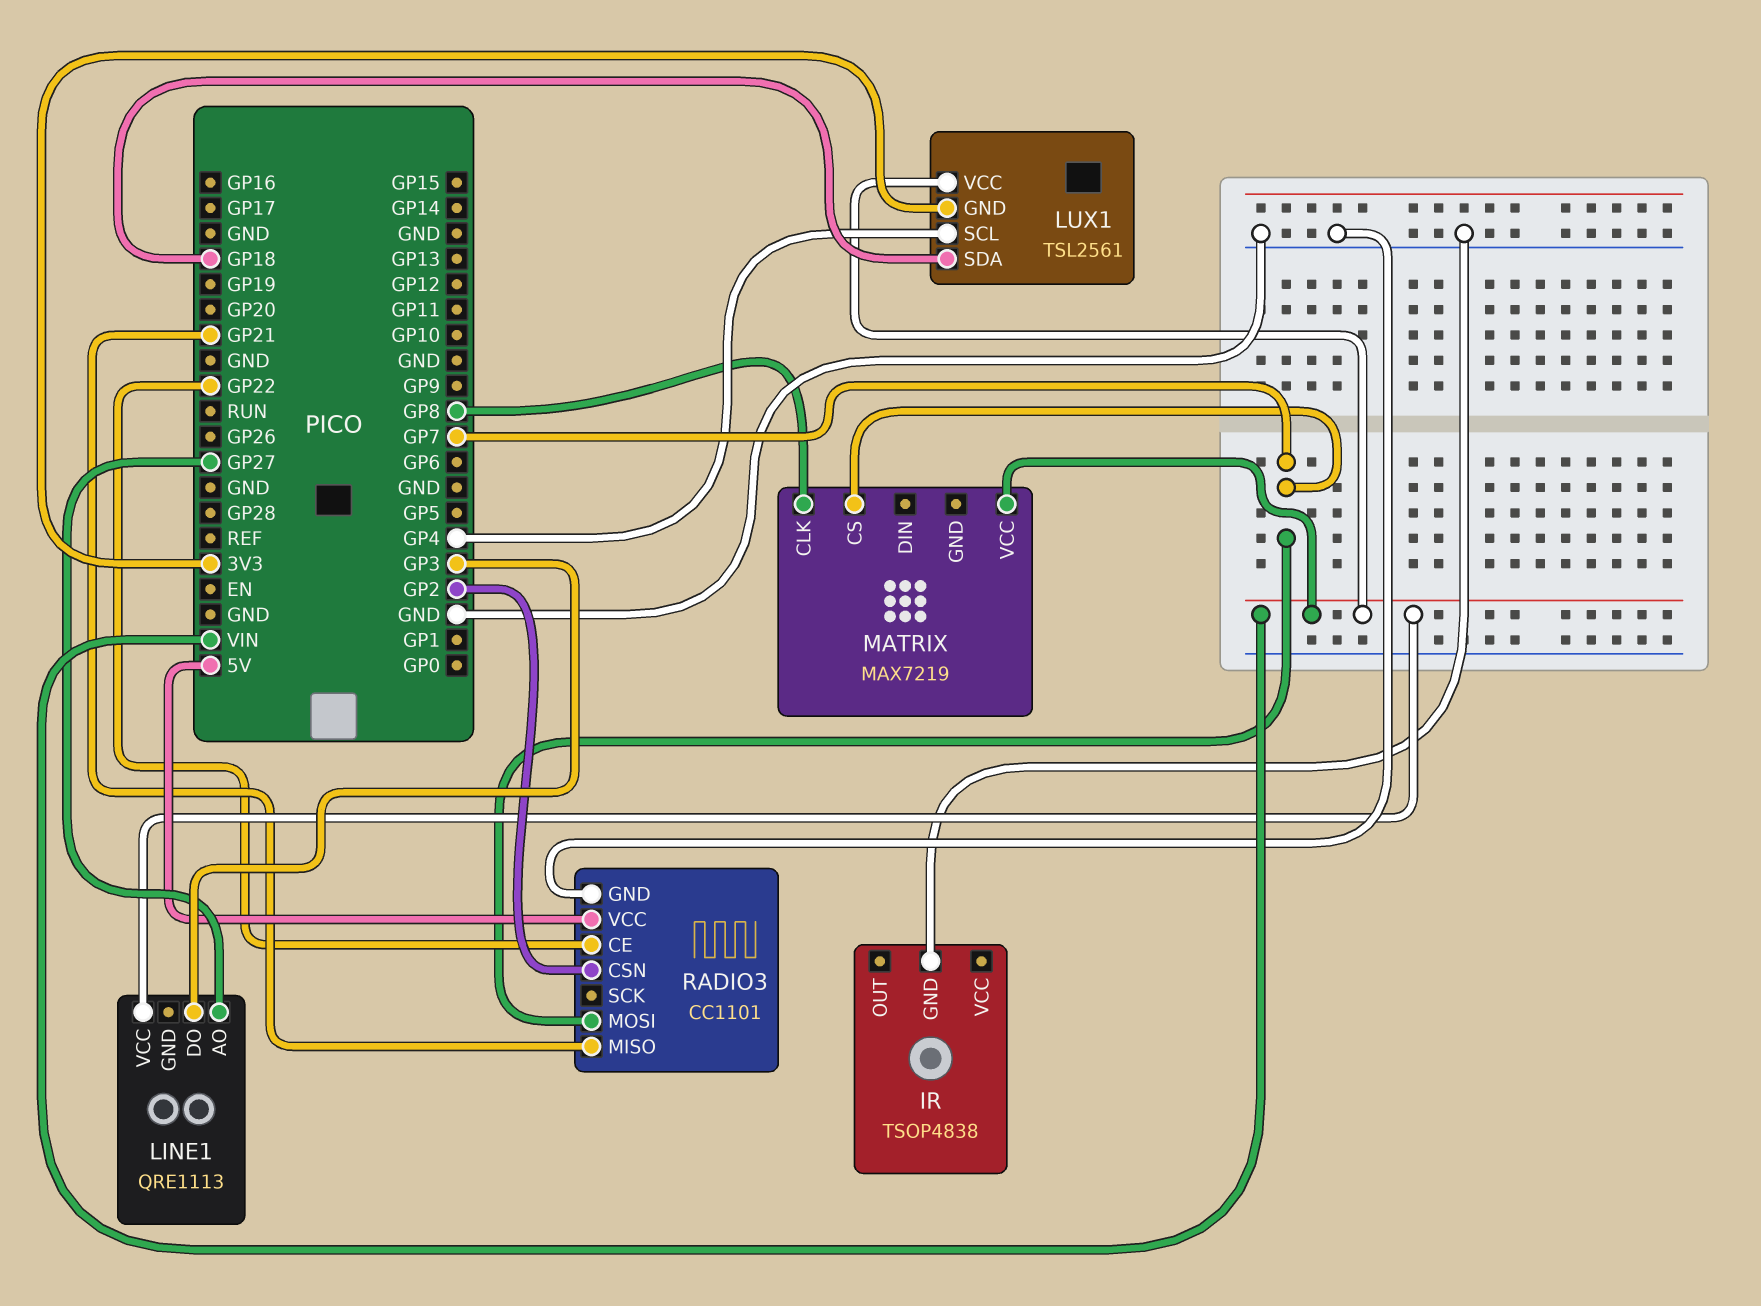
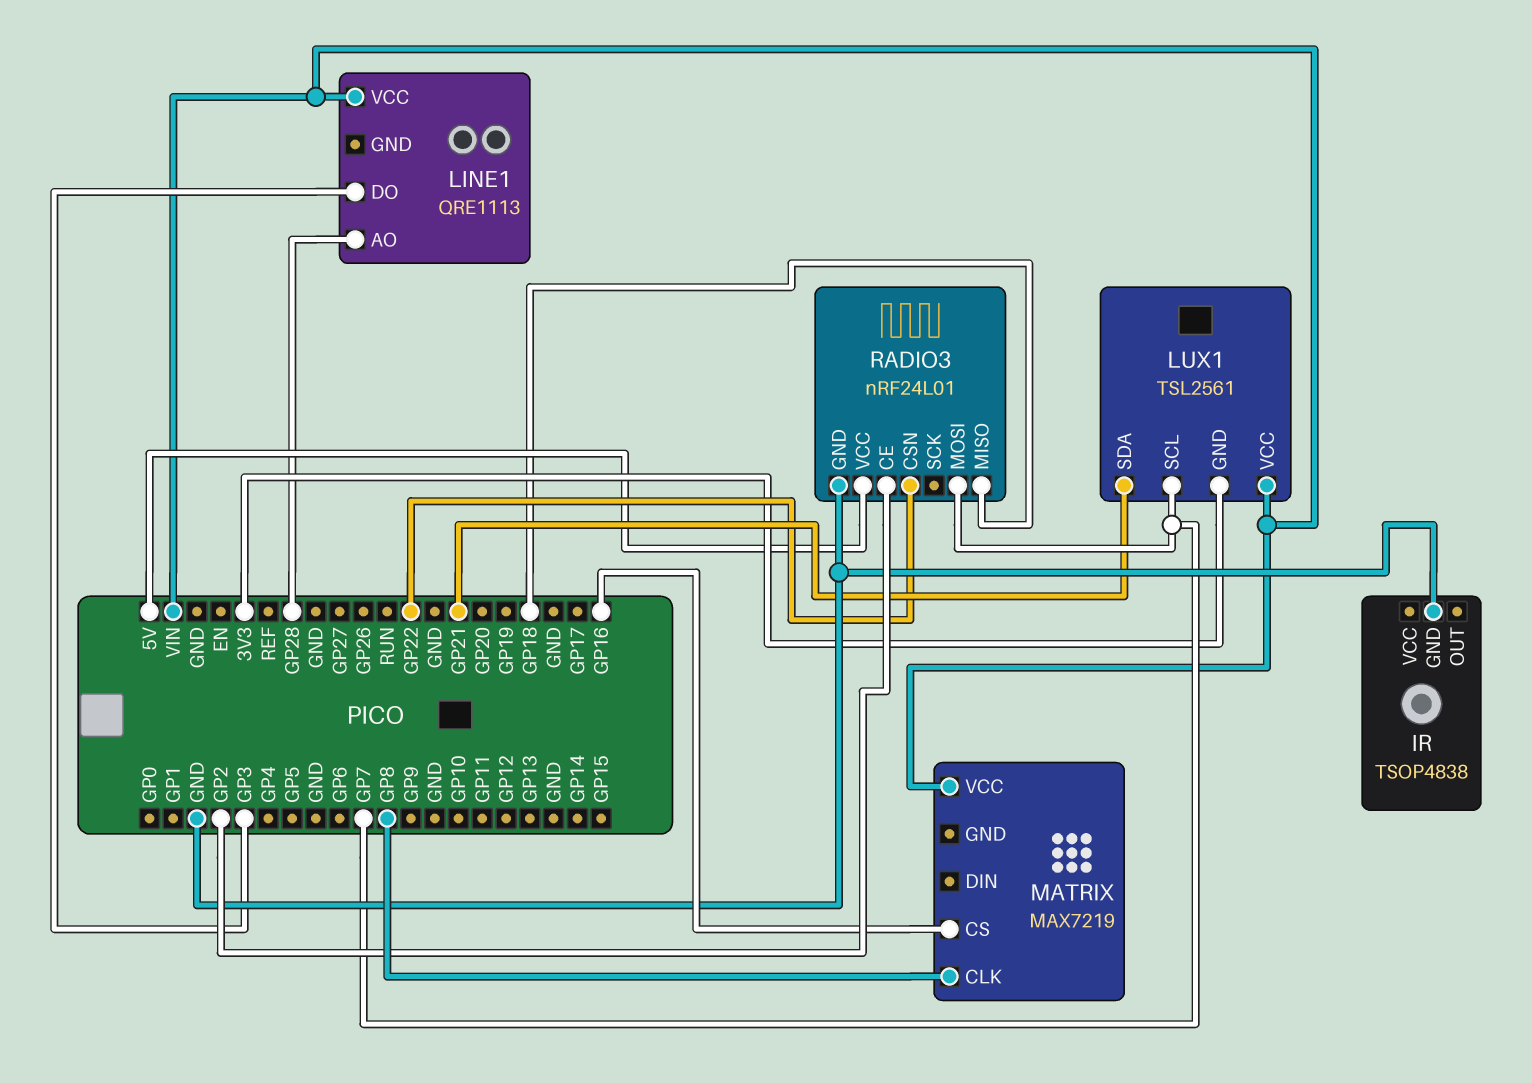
LINE1 pin AO: GP27 -> GP28
LUX1 pin SCL: GP4 -> GP7
LUX1 pin SDA: GP18 -> GP21
MATRIX pin CS: GP7 -> GP16
RADIO3: CC1101 -> nRF24L01
RADIO3 pin CE: GP22 -> GP2
RADIO3 pin CSN: GP2 -> GP22
RADIO3 pin MISO: GP21 -> GP18

